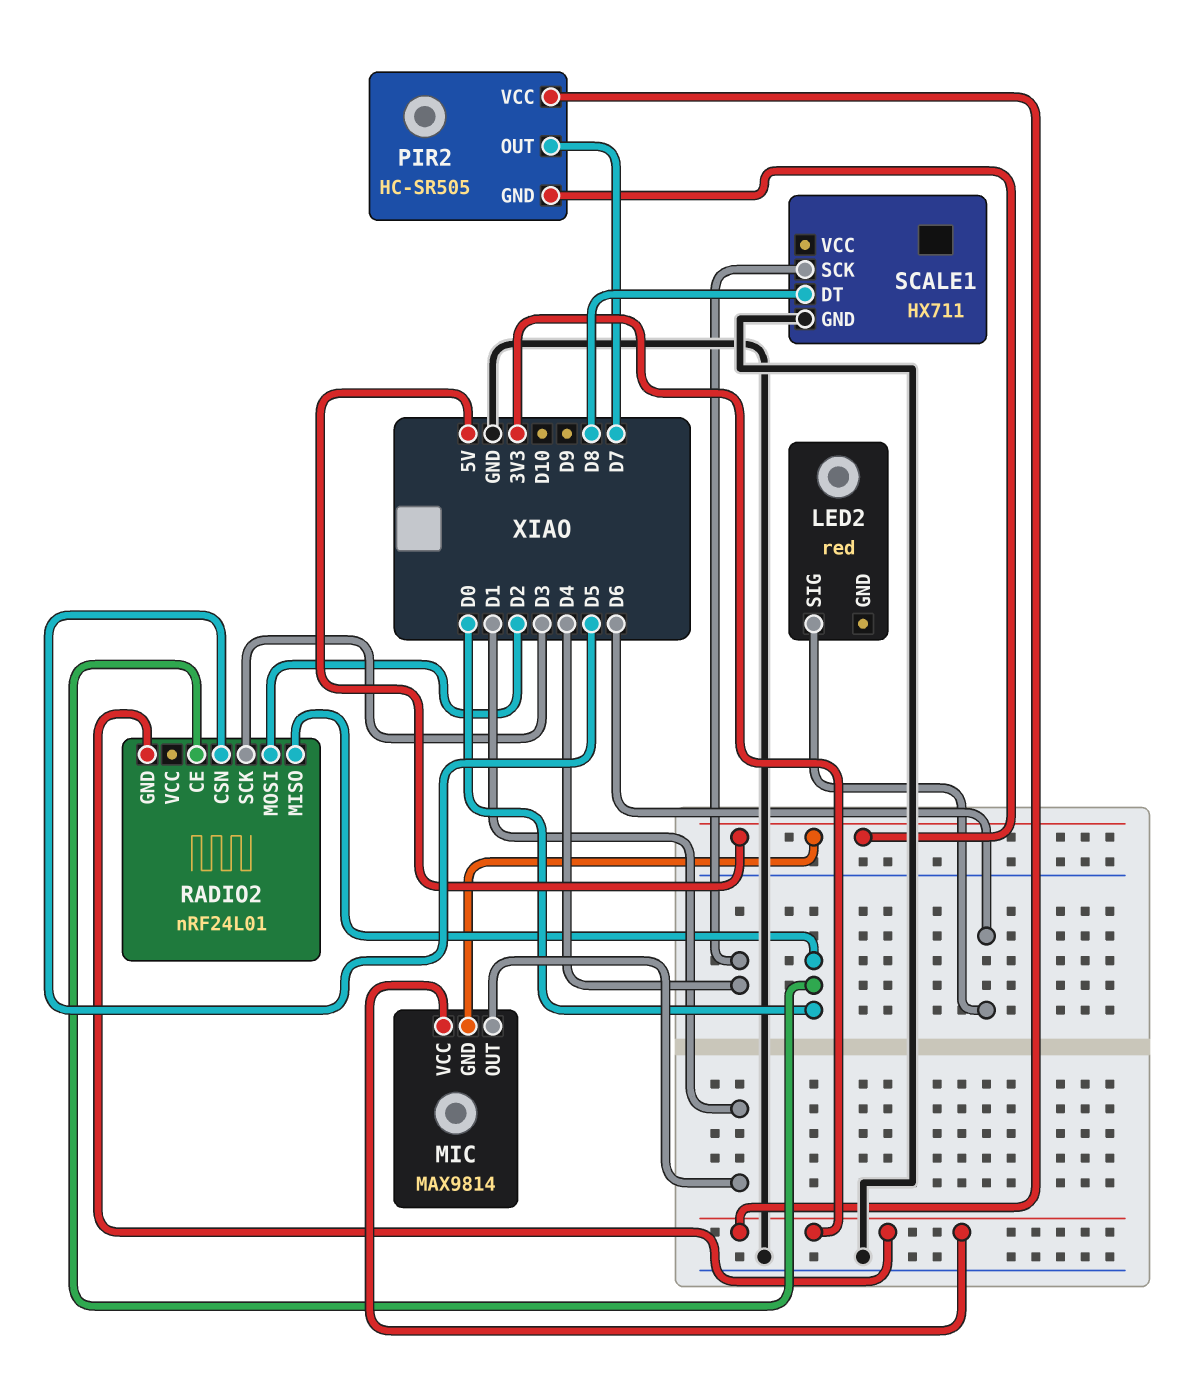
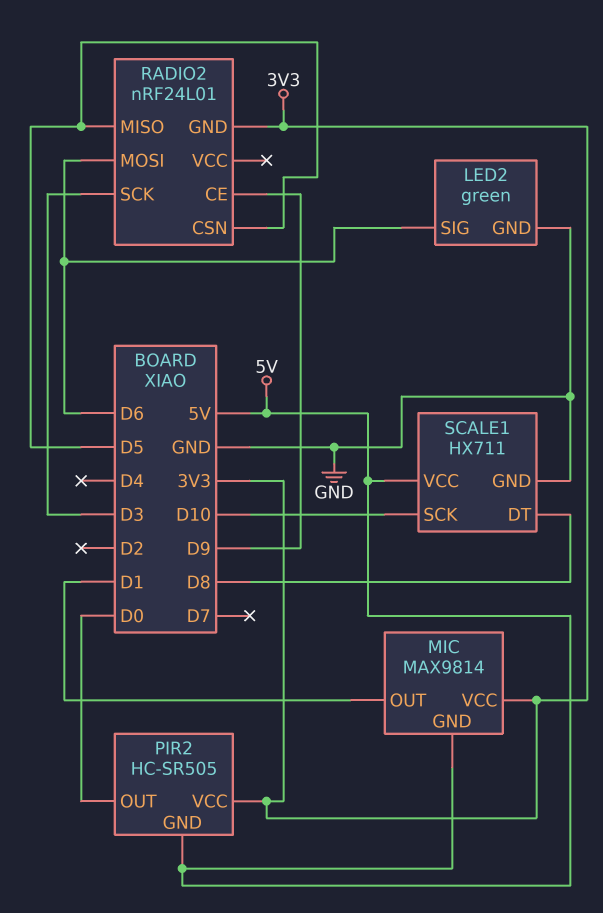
LED2: red -> green
LED2 pin GND: none -> GND
PIR2 pin OUT: D7 -> D0
RADIO2 pin CE: D0 -> D9
RADIO2 pin MISO: D0 -> D5
RADIO2 pin MOSI: D2 -> D6
SCALE1 pin SCK: D4 -> D10
SCALE1 pin VCC: none -> 5V

